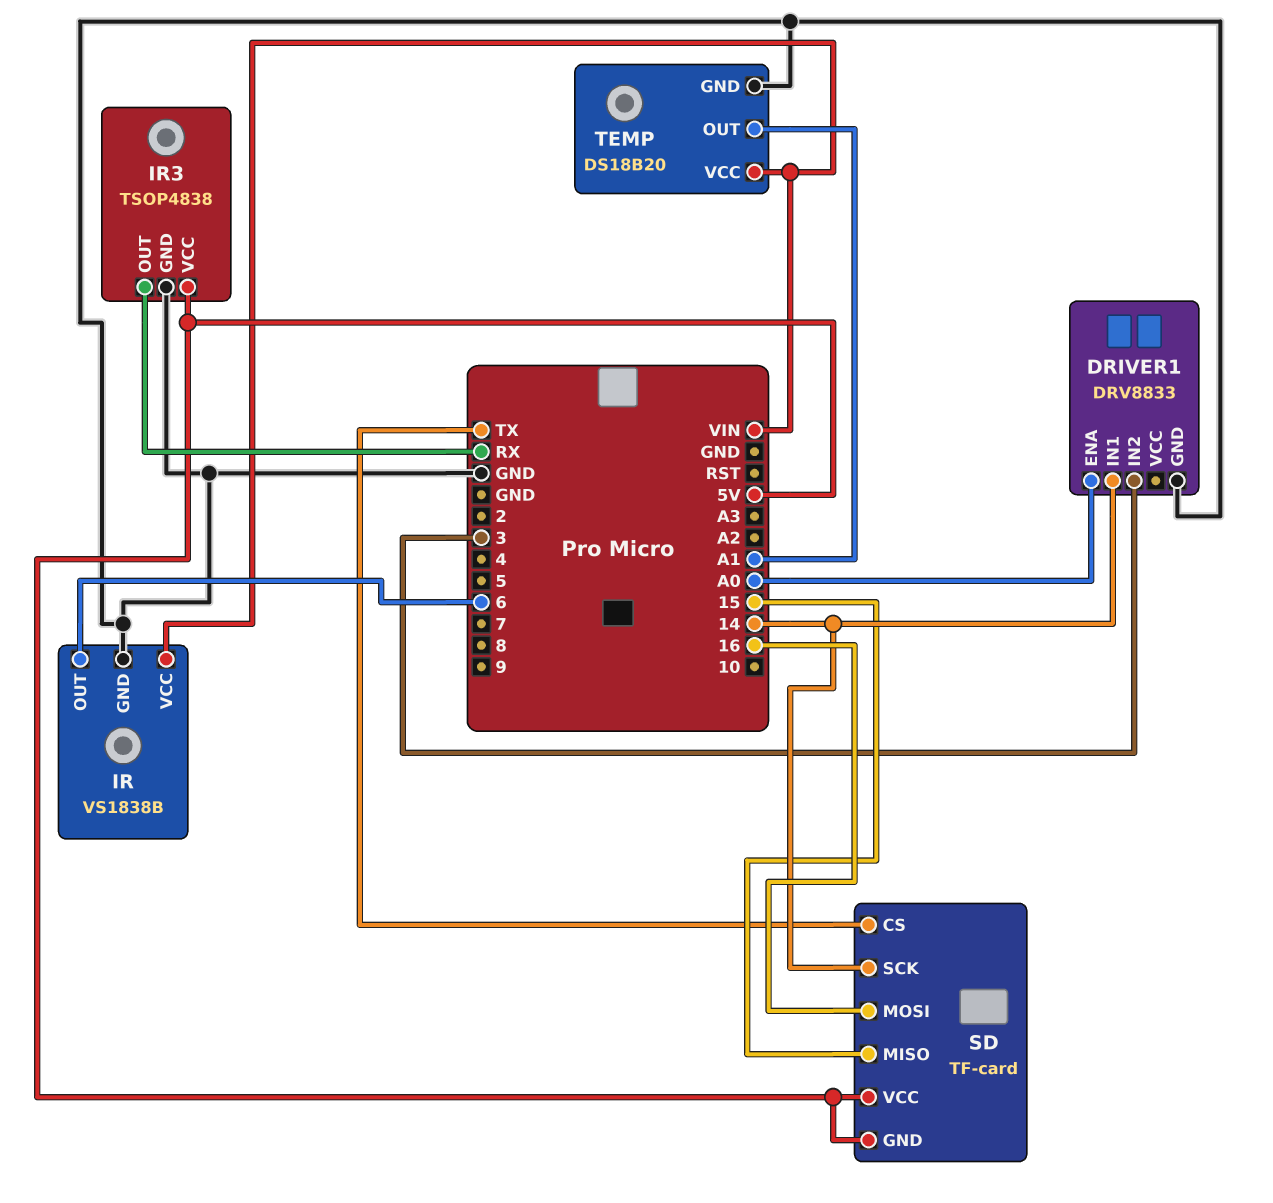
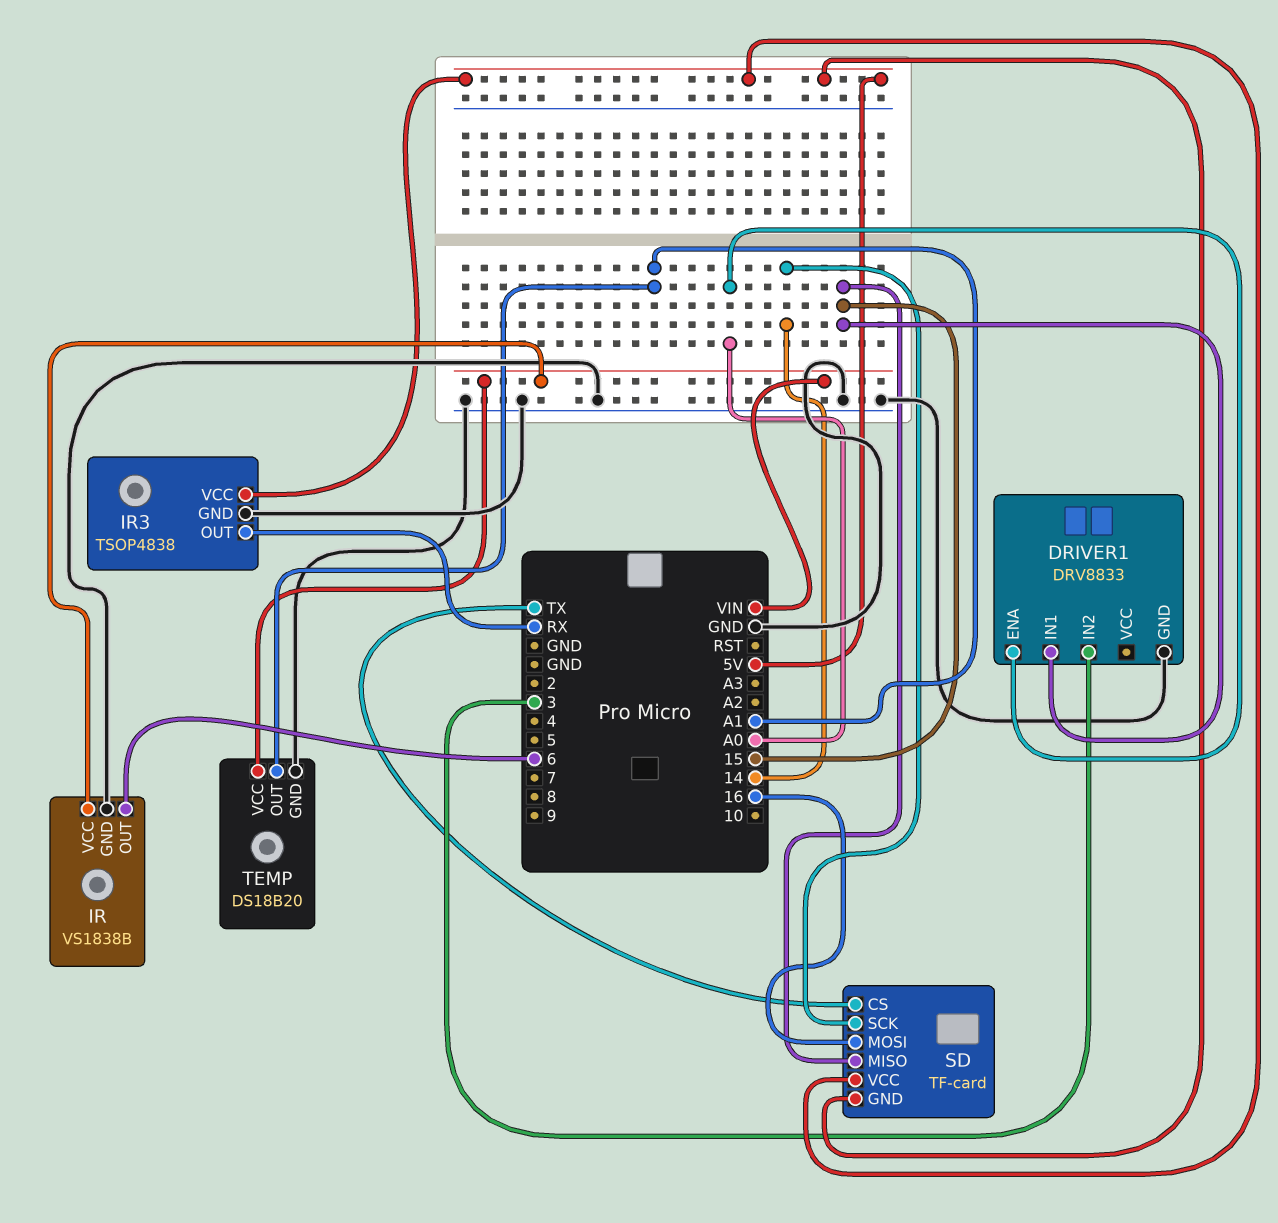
DRIVER1 pin IN1: 14 -> 15

